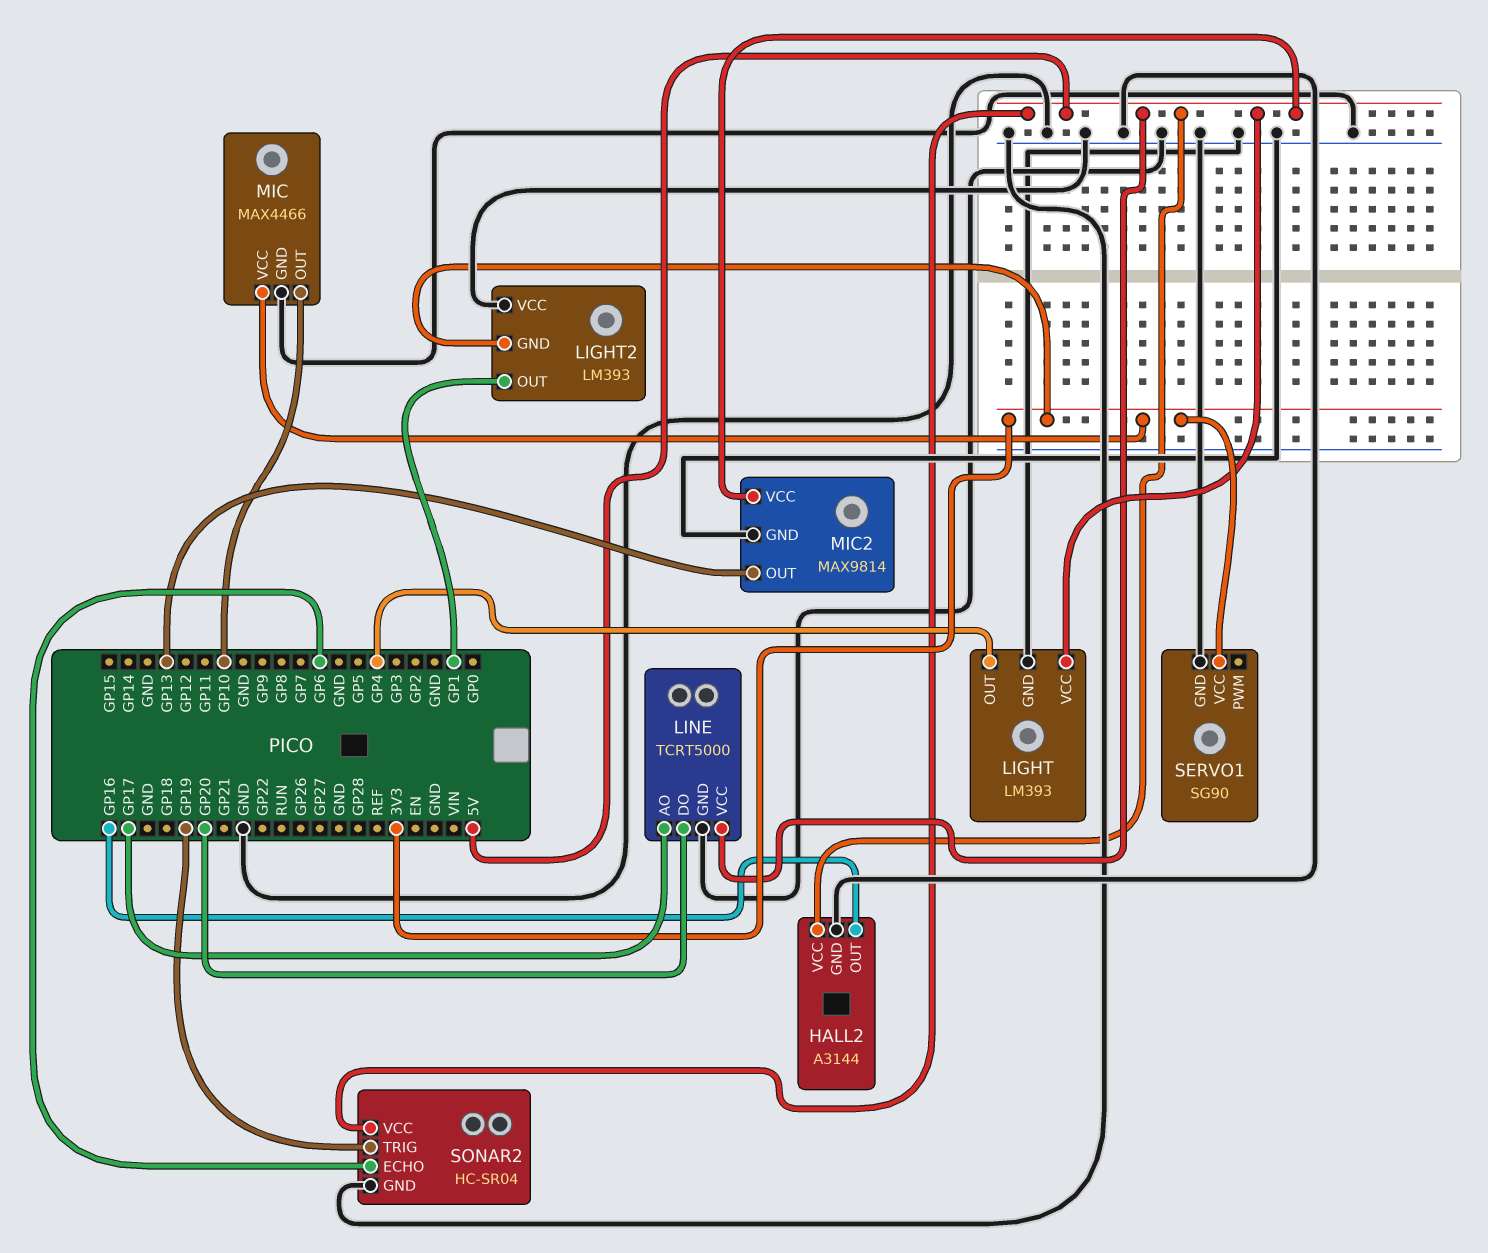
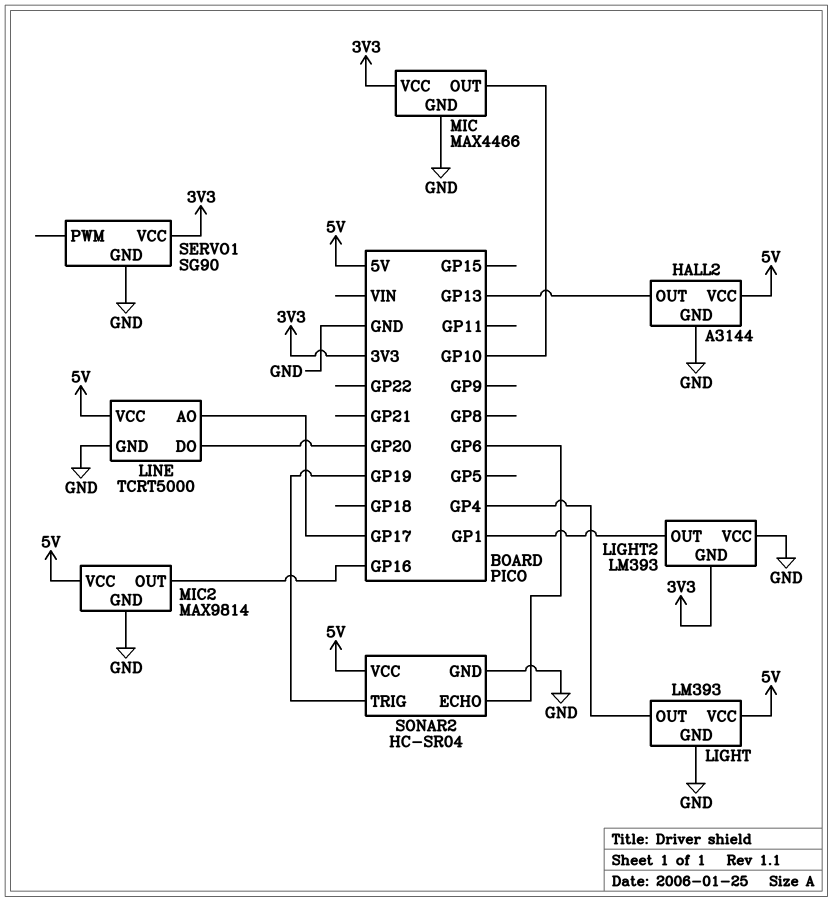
HALL2 pin OUT: GP16 -> GP13
MIC2 pin OUT: GP13 -> GP16

